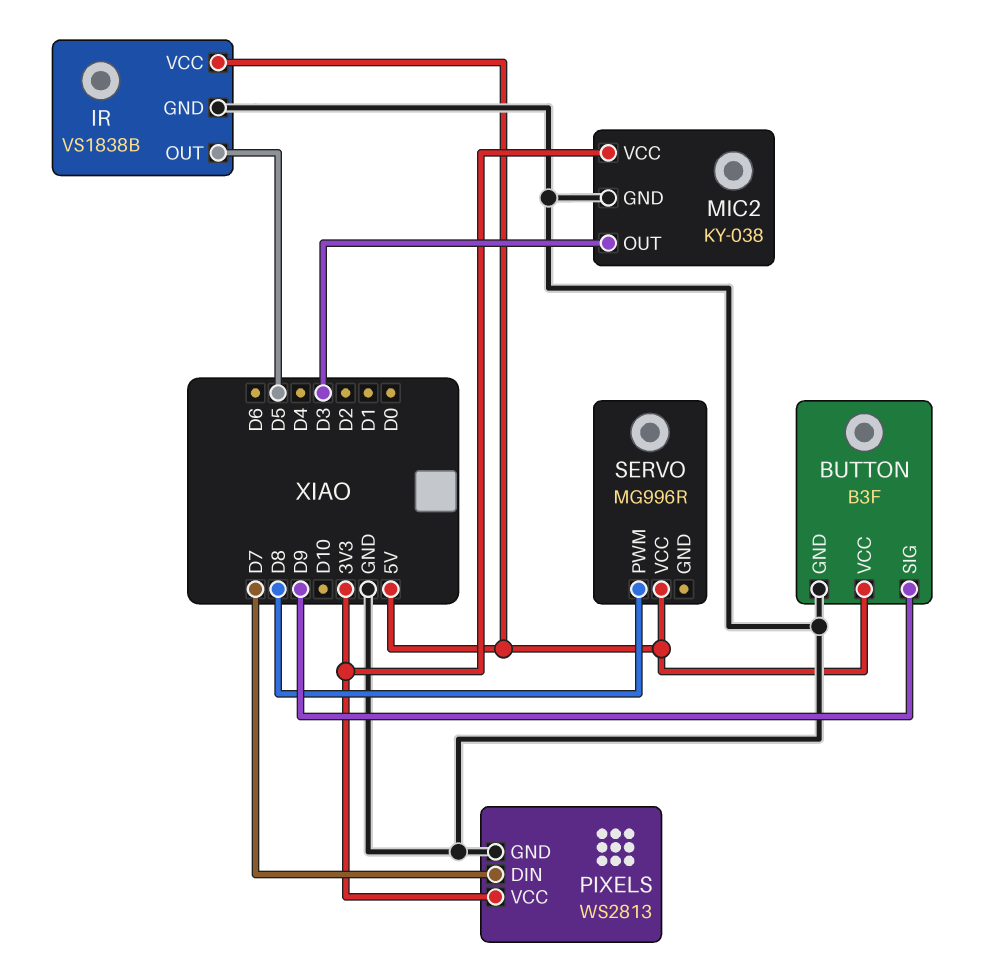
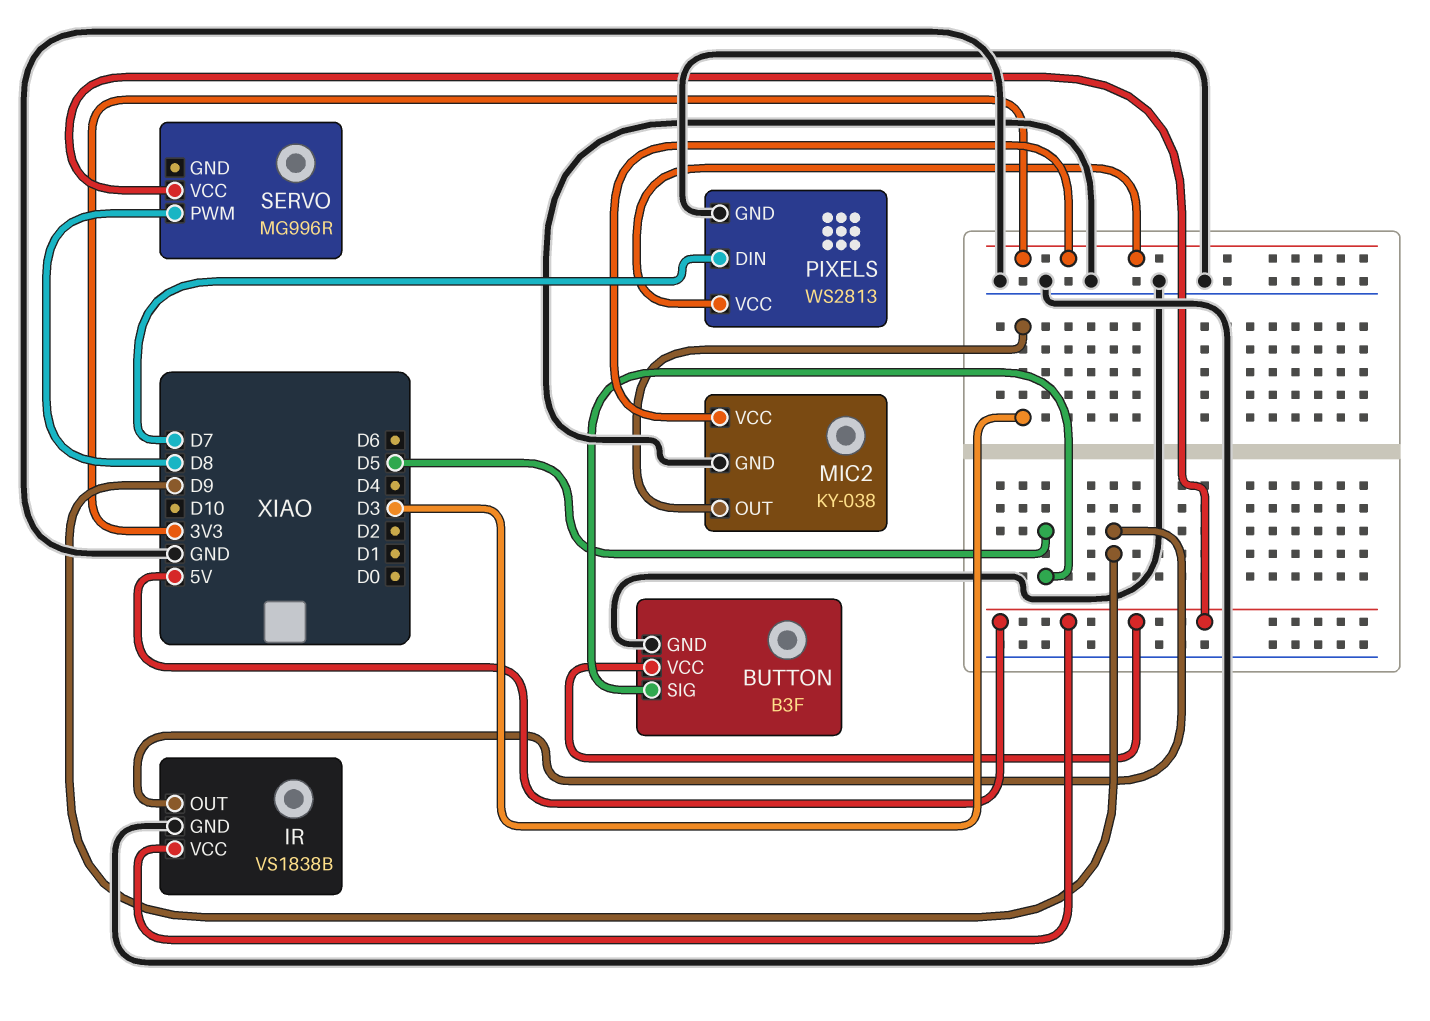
BUTTON pin SIG: D9 -> D5
IR pin OUT: D5 -> D9

